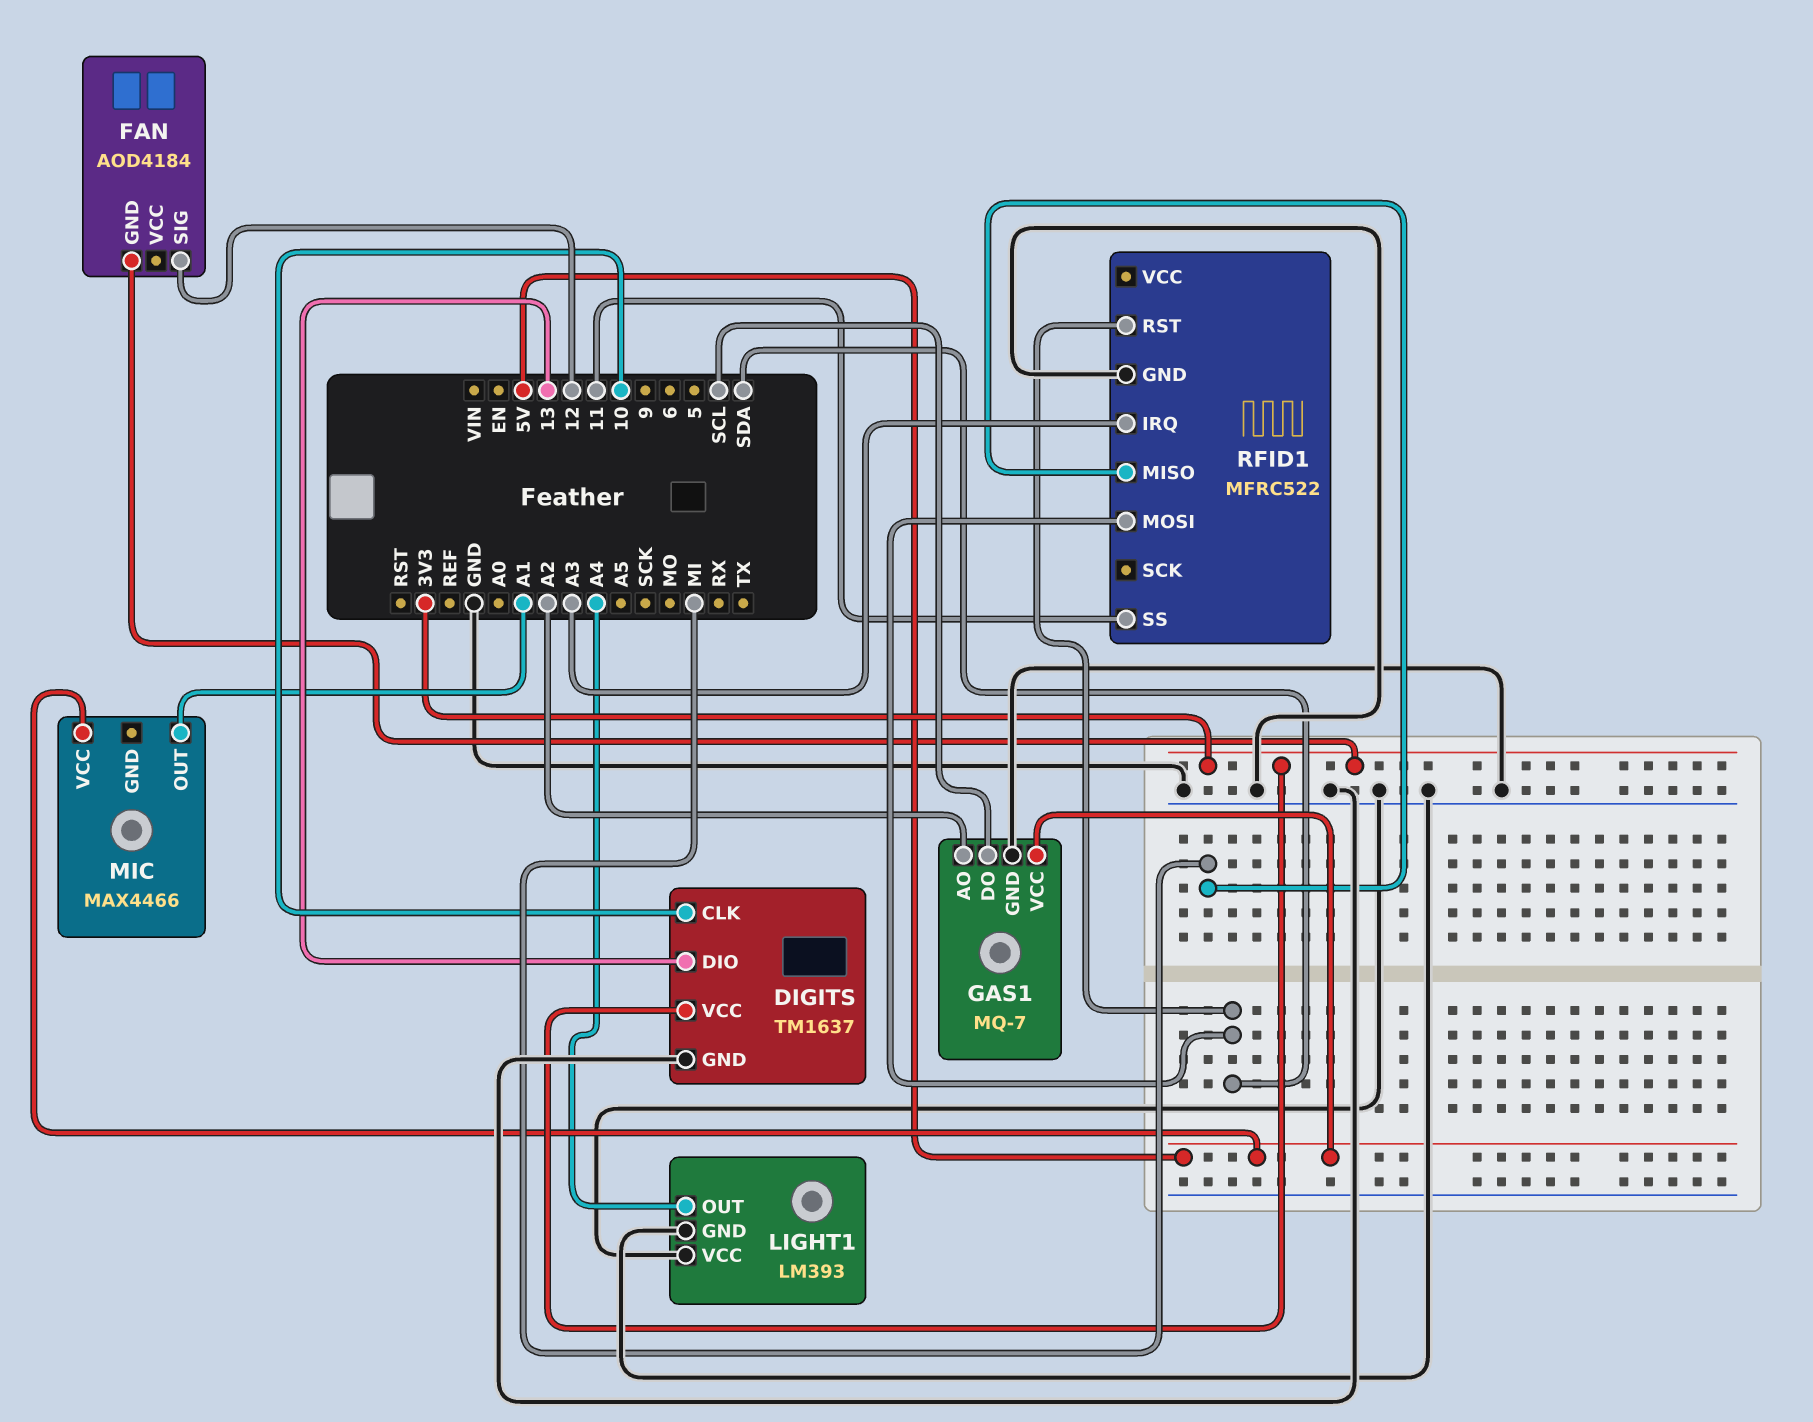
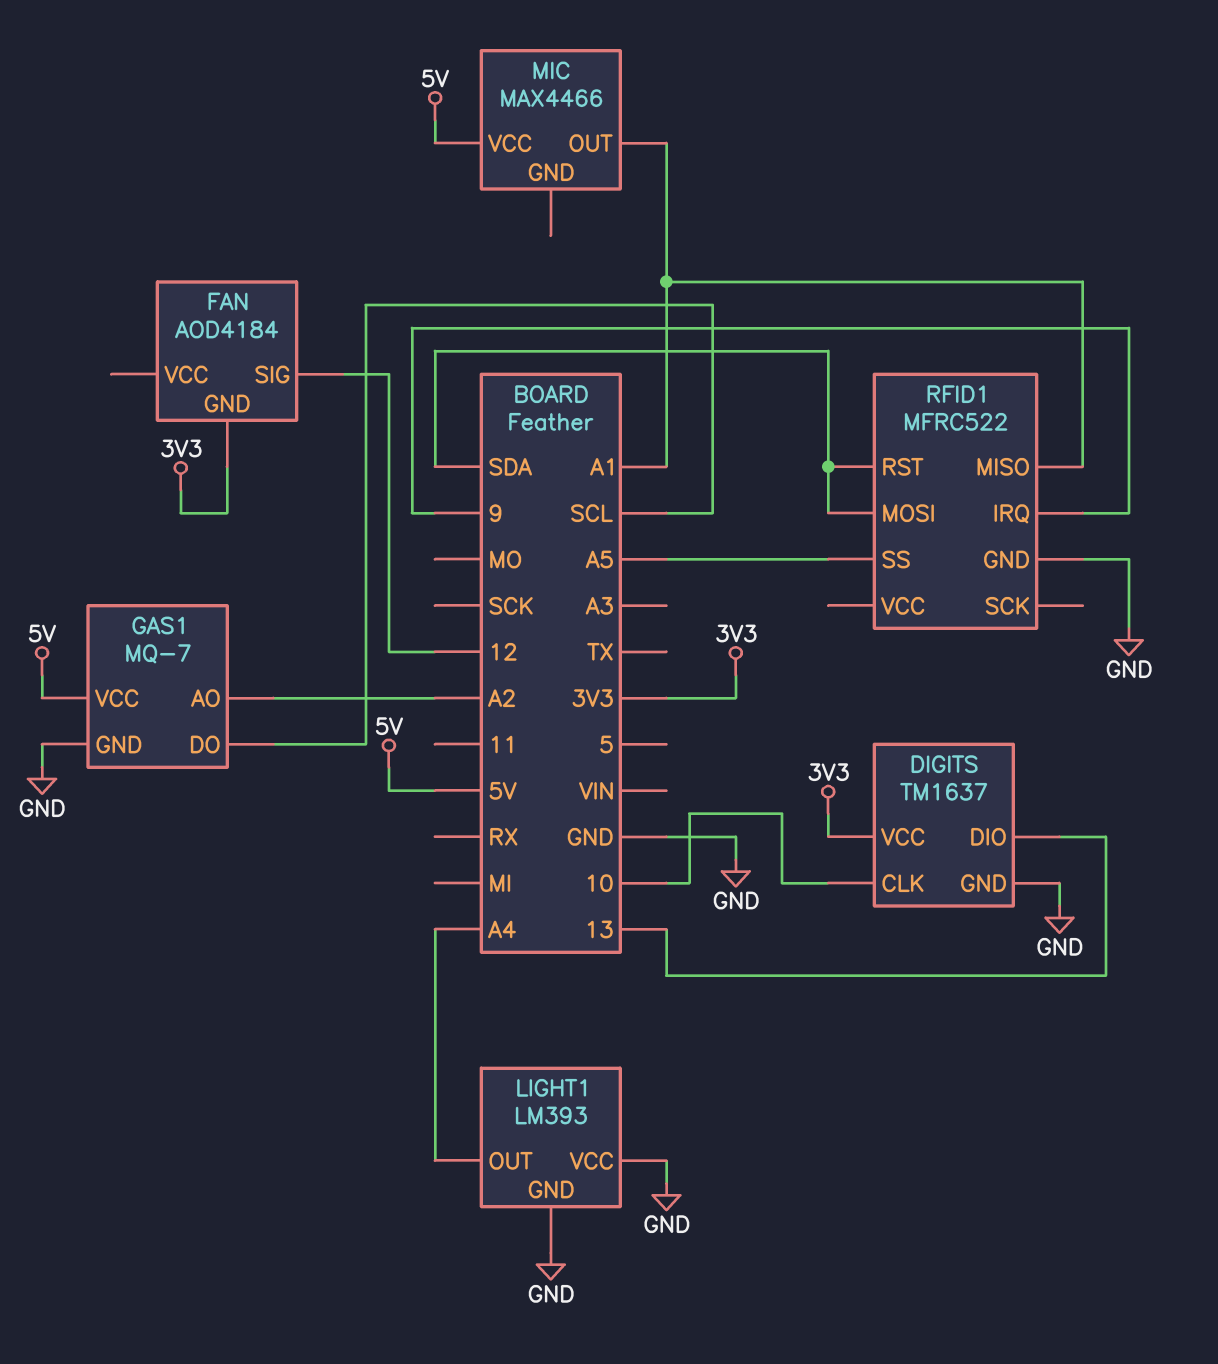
RFID1 pin IRQ: A3 -> 9
RFID1 pin MISO: MI -> A1
RFID1 pin SS: 11 -> A5

